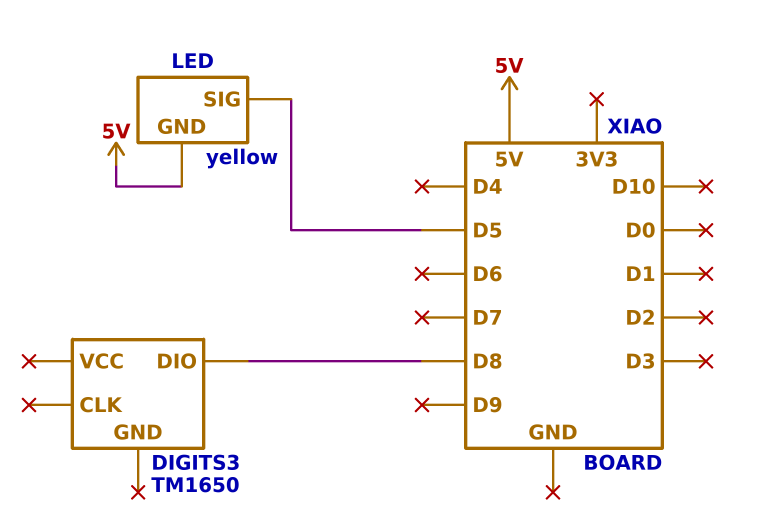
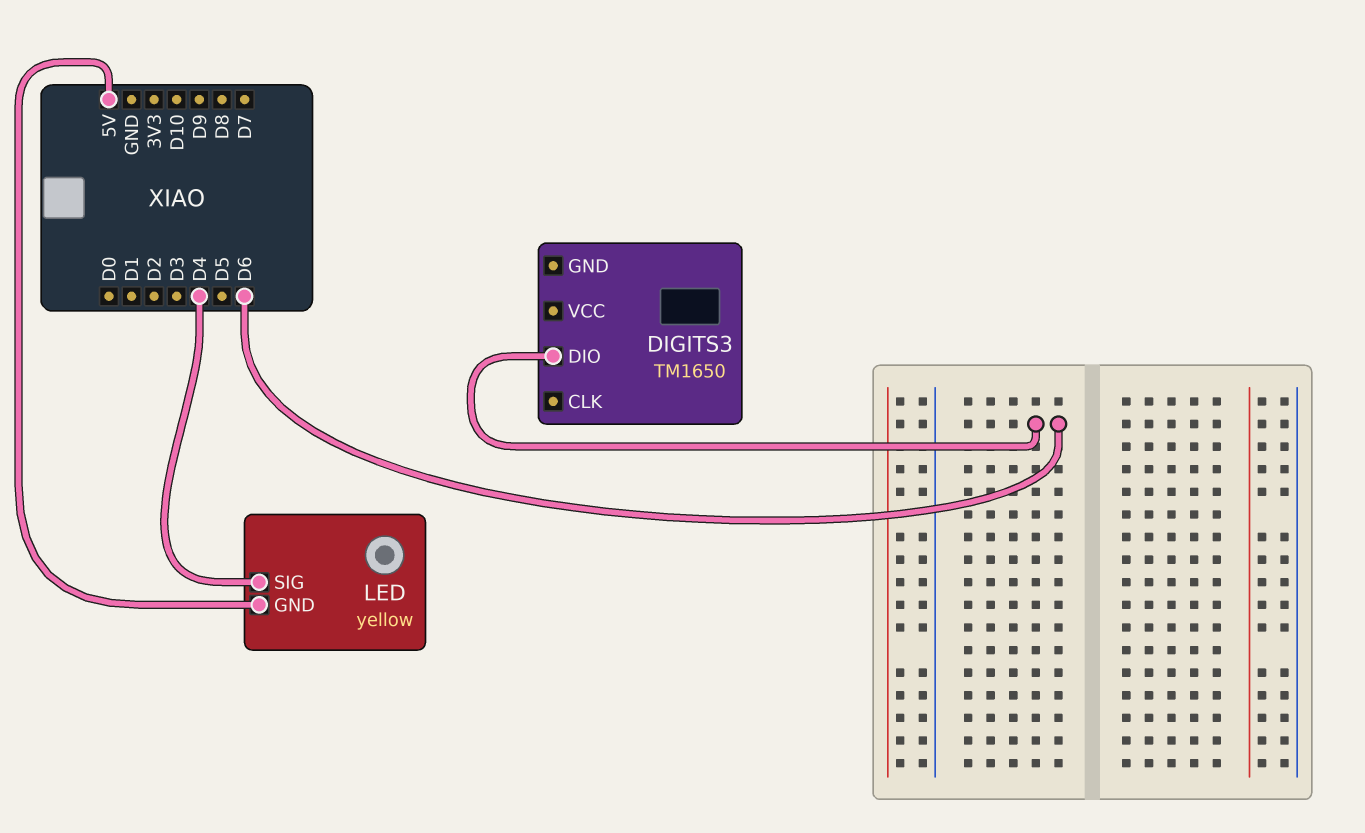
DIGITS3 pin DIO: D8 -> D6
LED pin SIG: D5 -> D4

